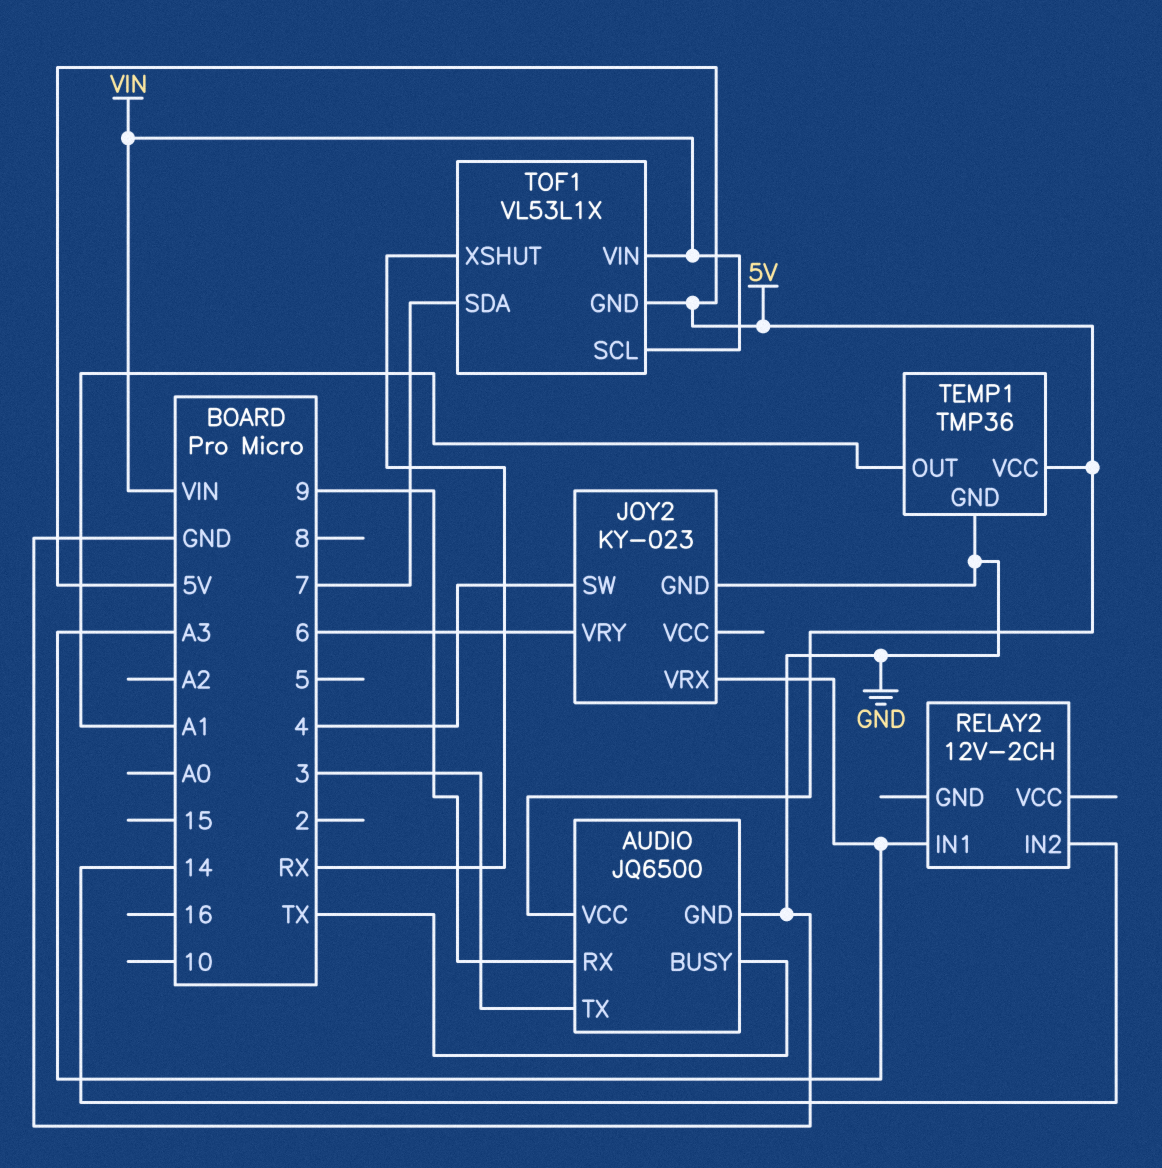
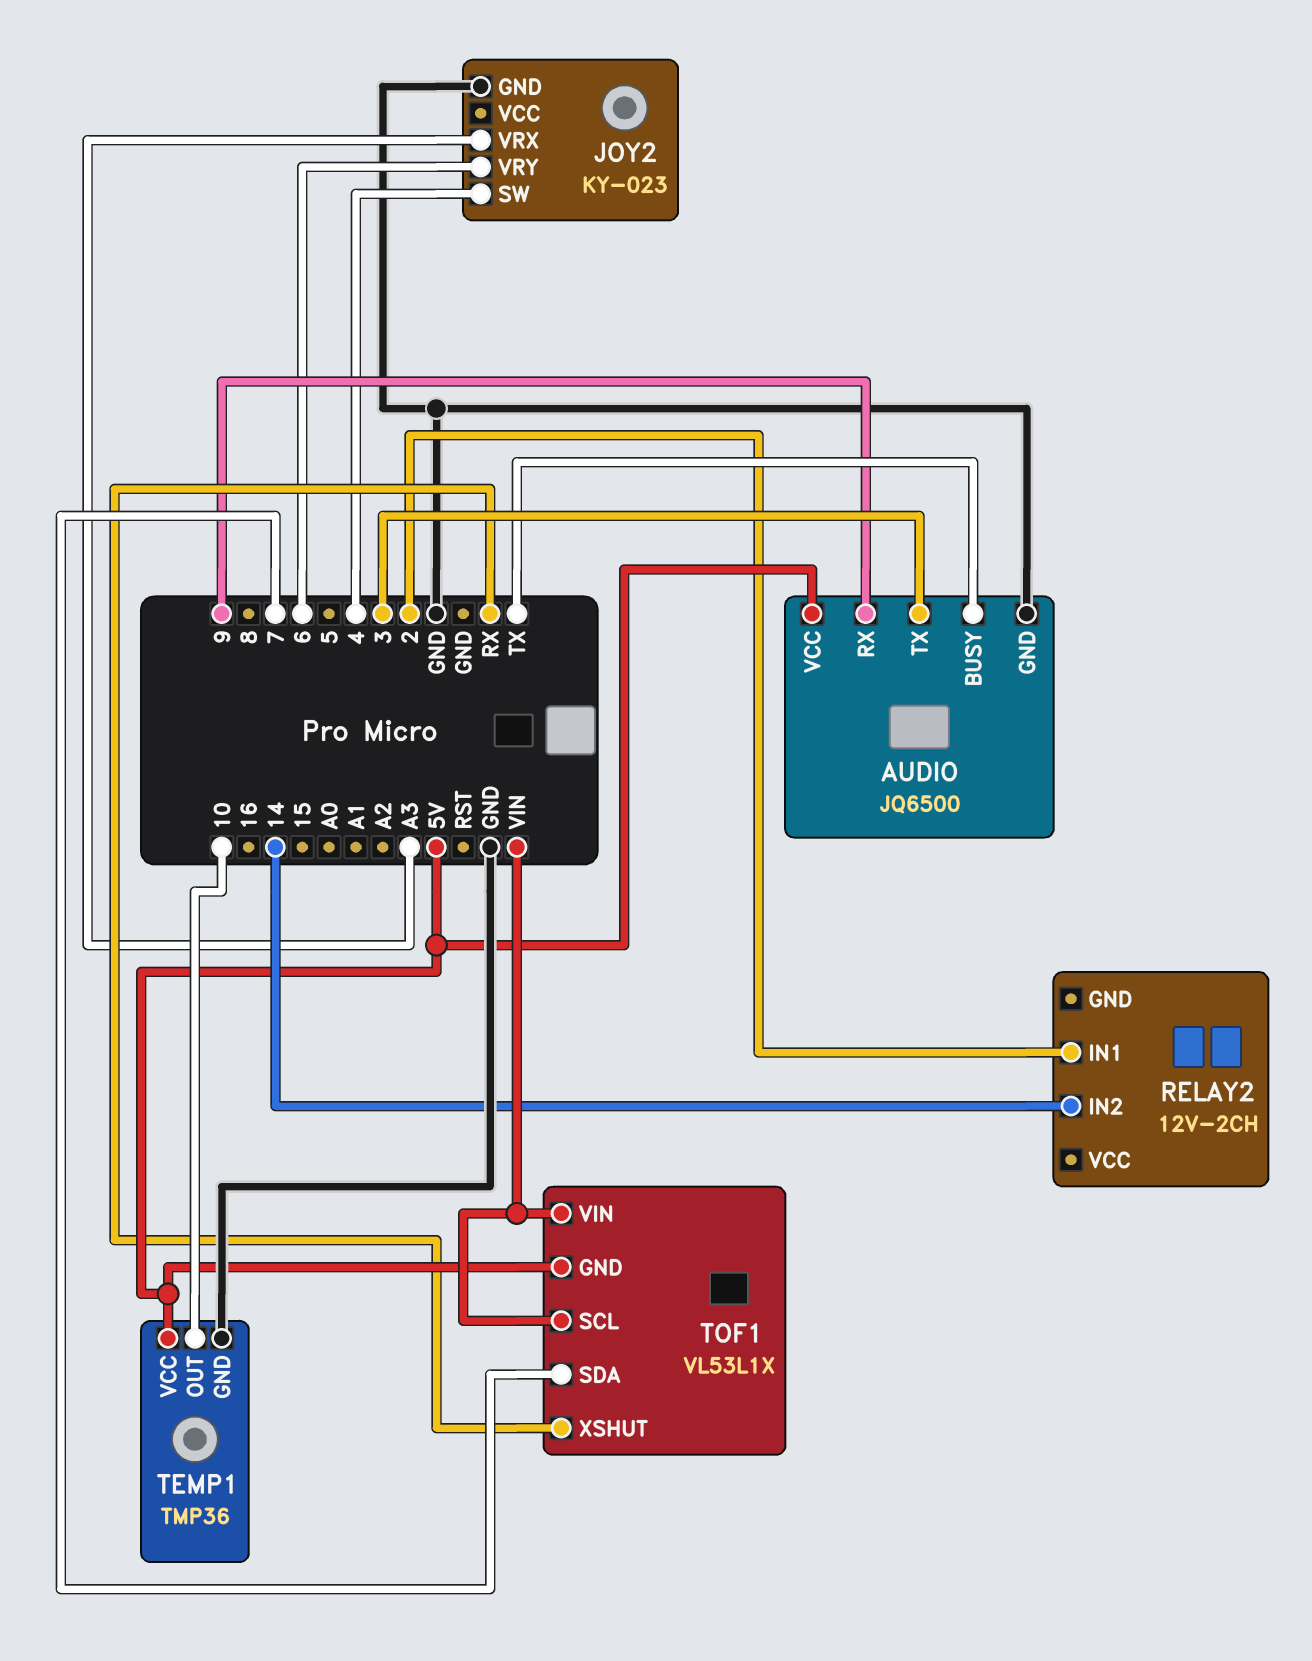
RELAY2 pin IN1: A3 -> 2
TEMP1 pin OUT: A1 -> 10

